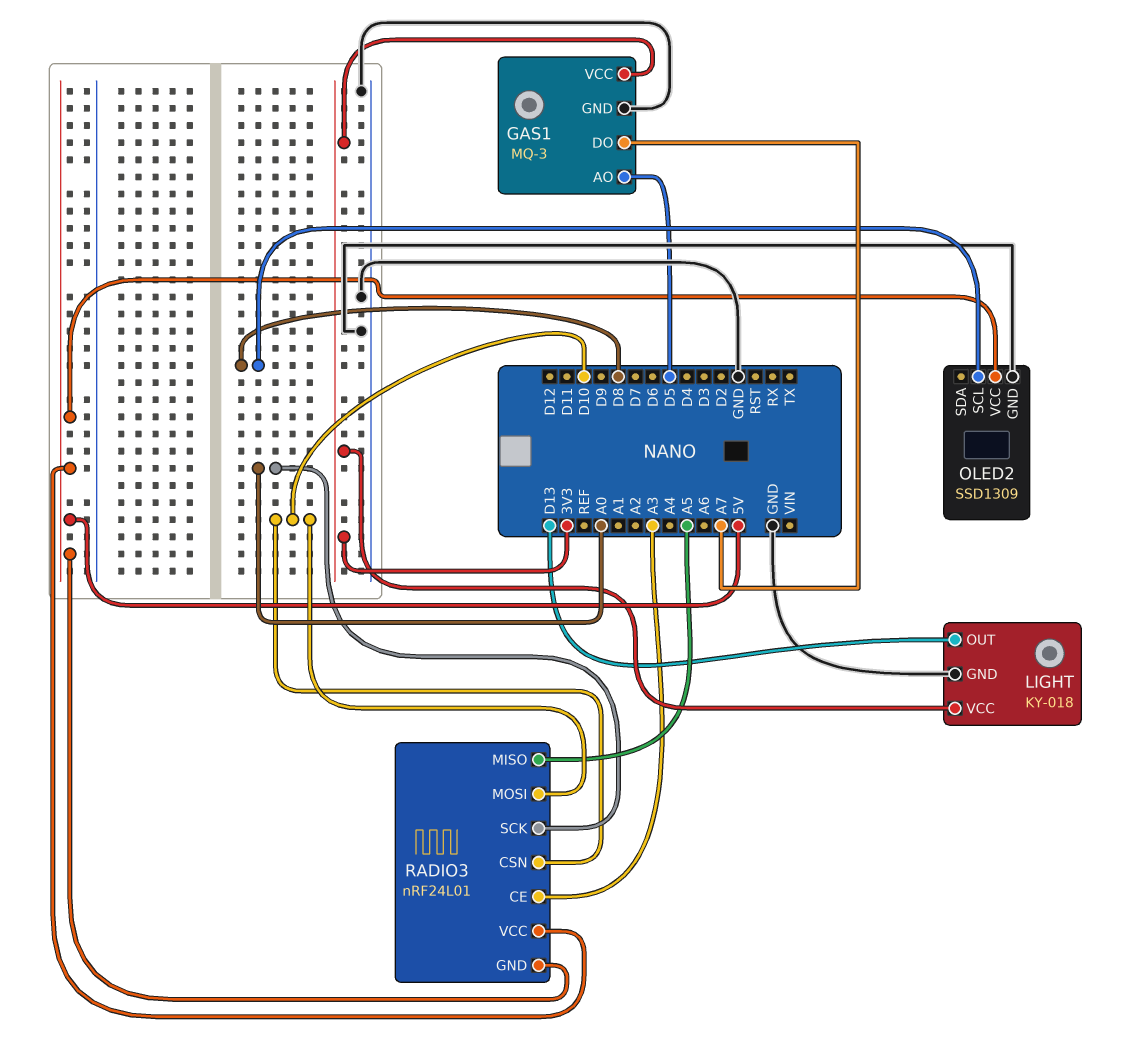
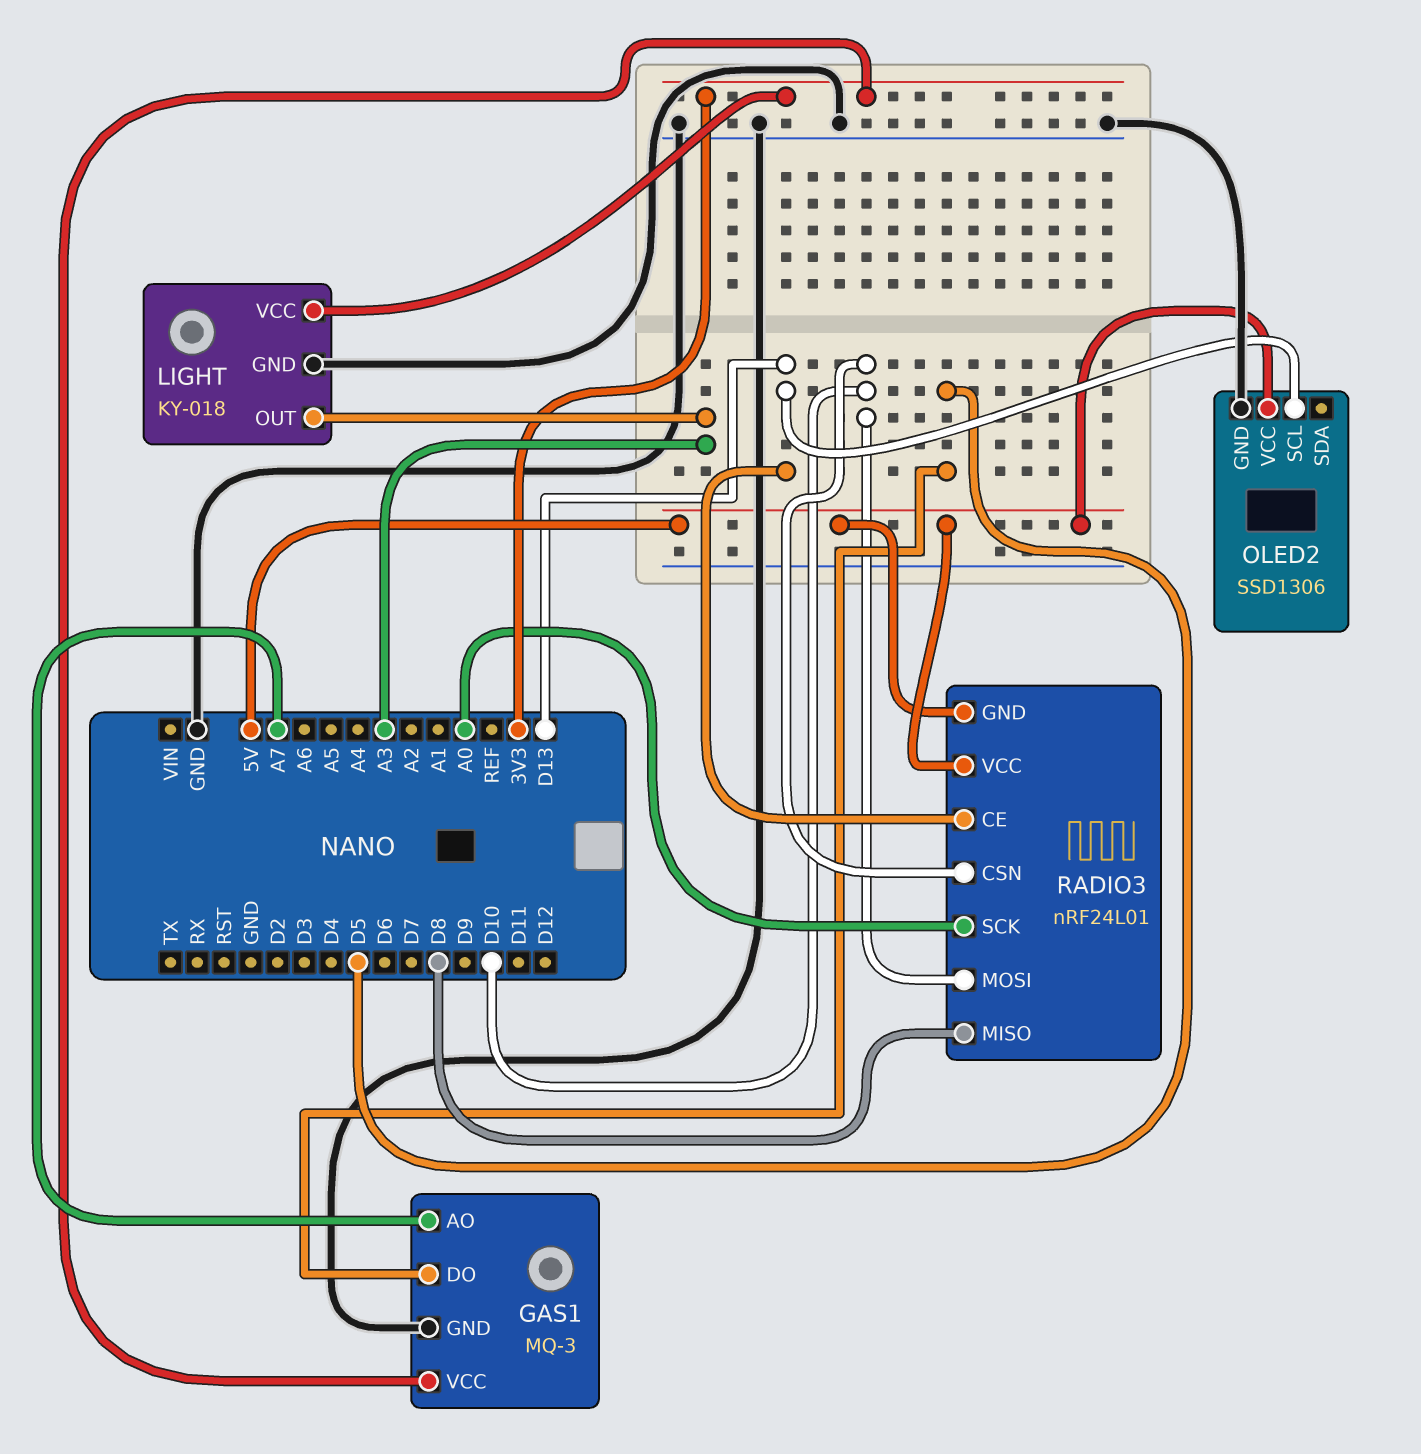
GAS1 pin AO: D5 -> A7
GAS1 pin DO: A7 -> D5
LIGHT pin OUT: D13 -> A3
OLED2: SSD1309 -> SSD1306
OLED2 pin SCL: D8 -> D13
RADIO3 pin CE: A3 -> D13
RADIO3 pin MISO: A5 -> D8

